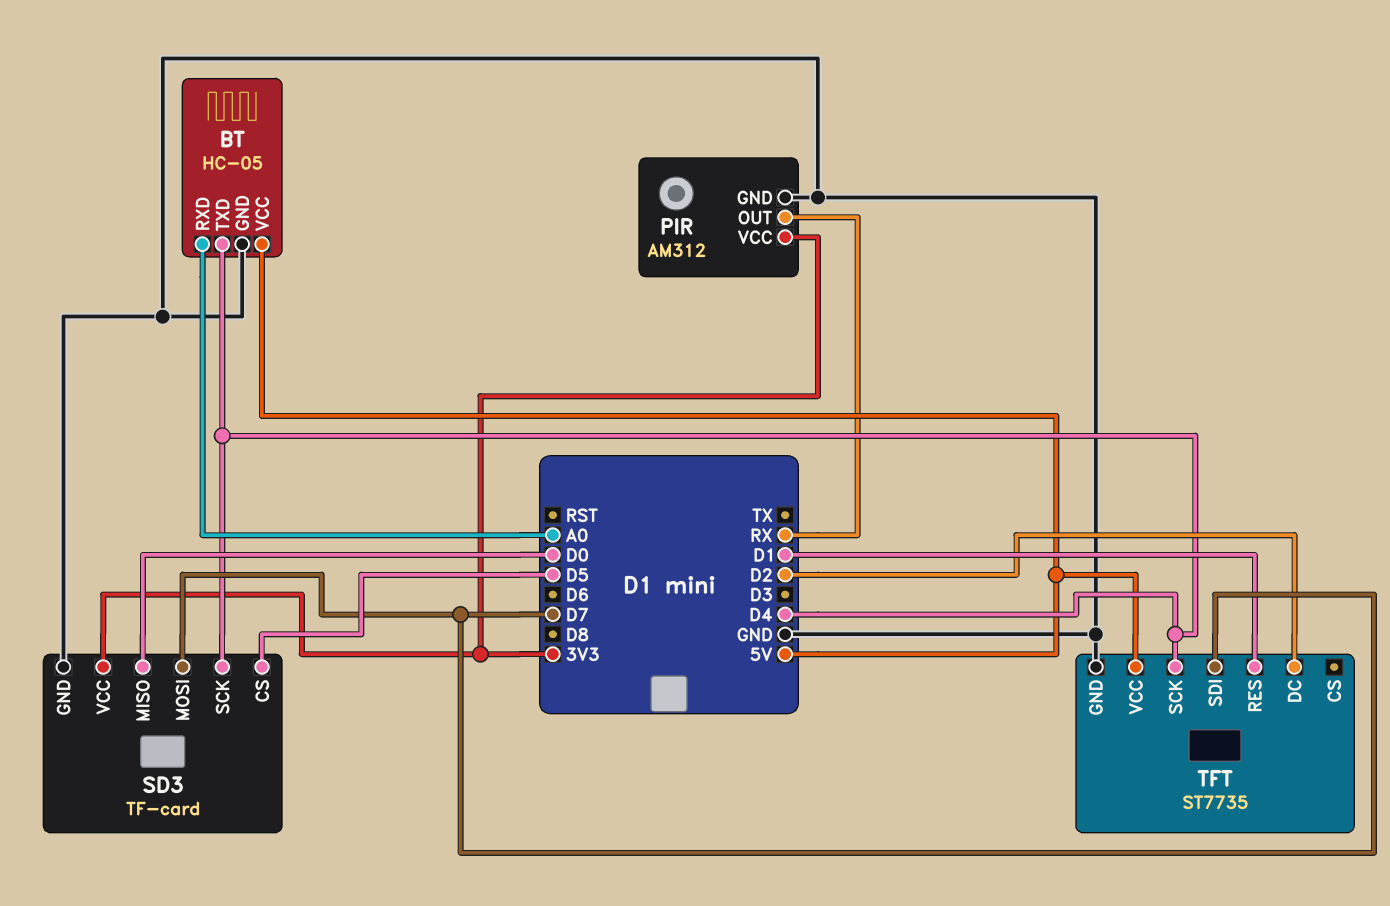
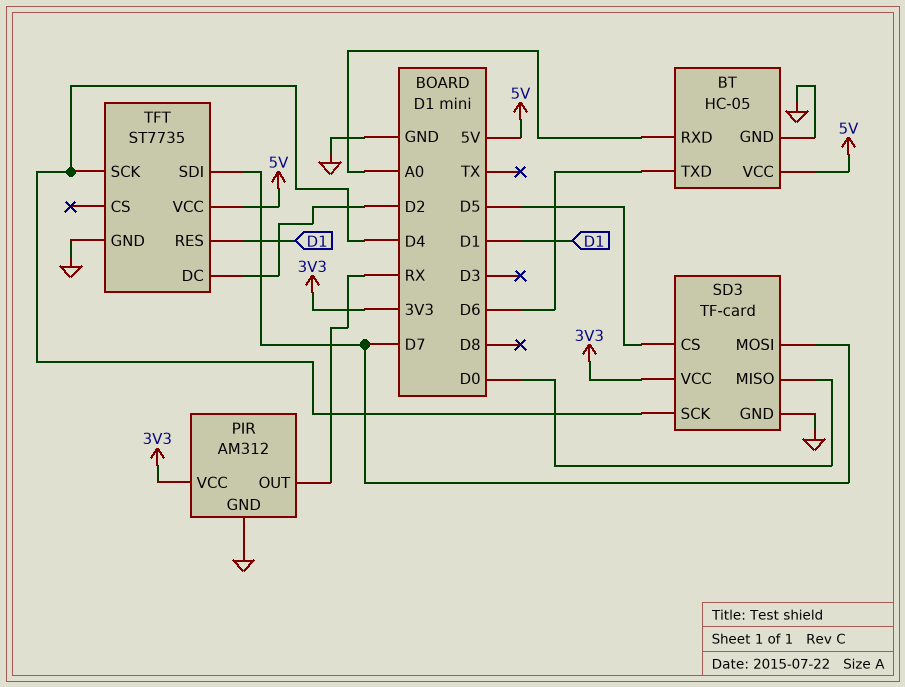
BT pin TXD: D4 -> D6

